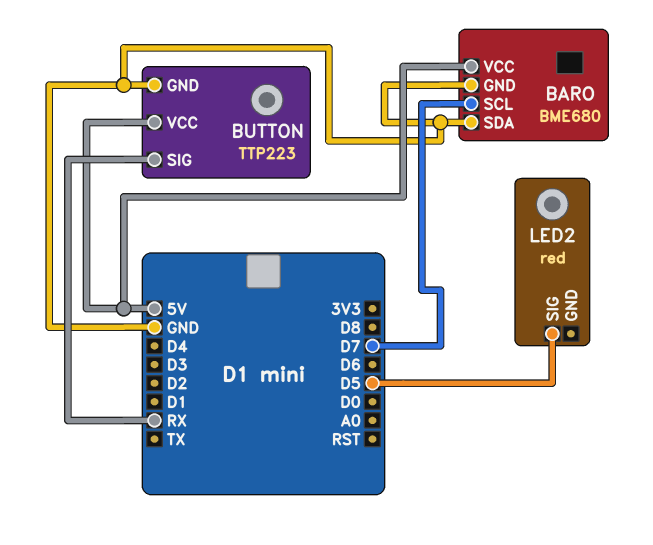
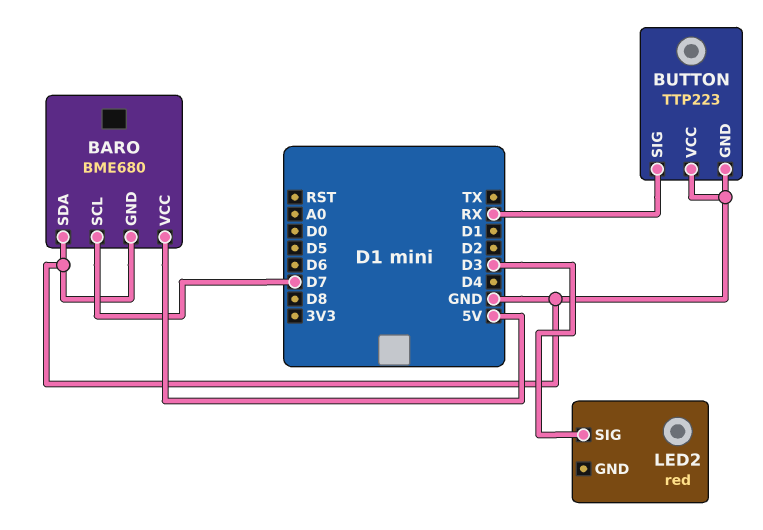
BUTTON pin VCC: 5V -> GND
LED2 pin SIG: D5 -> D3

